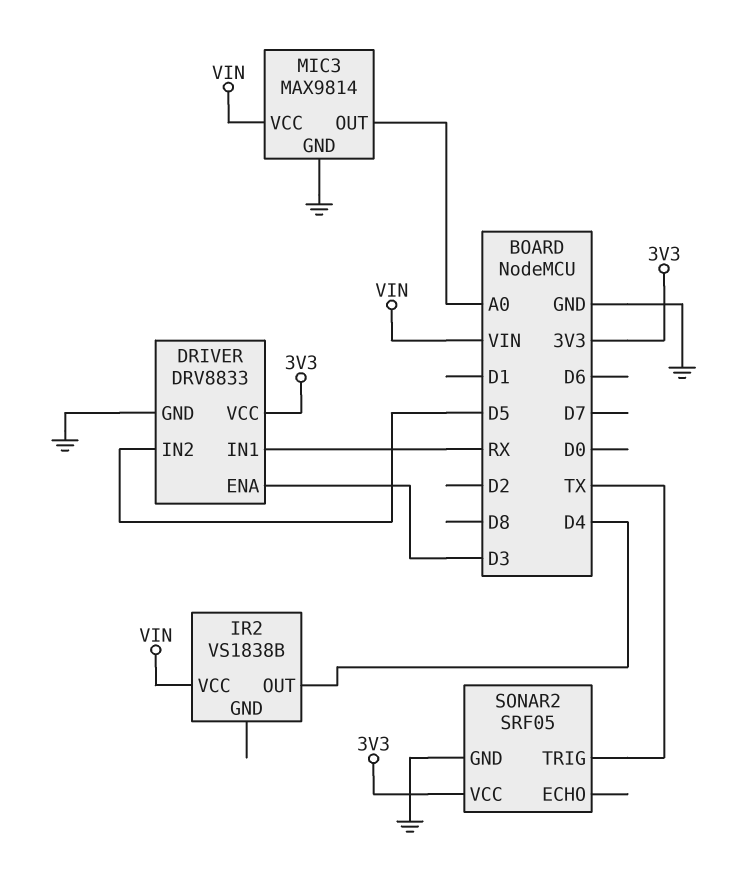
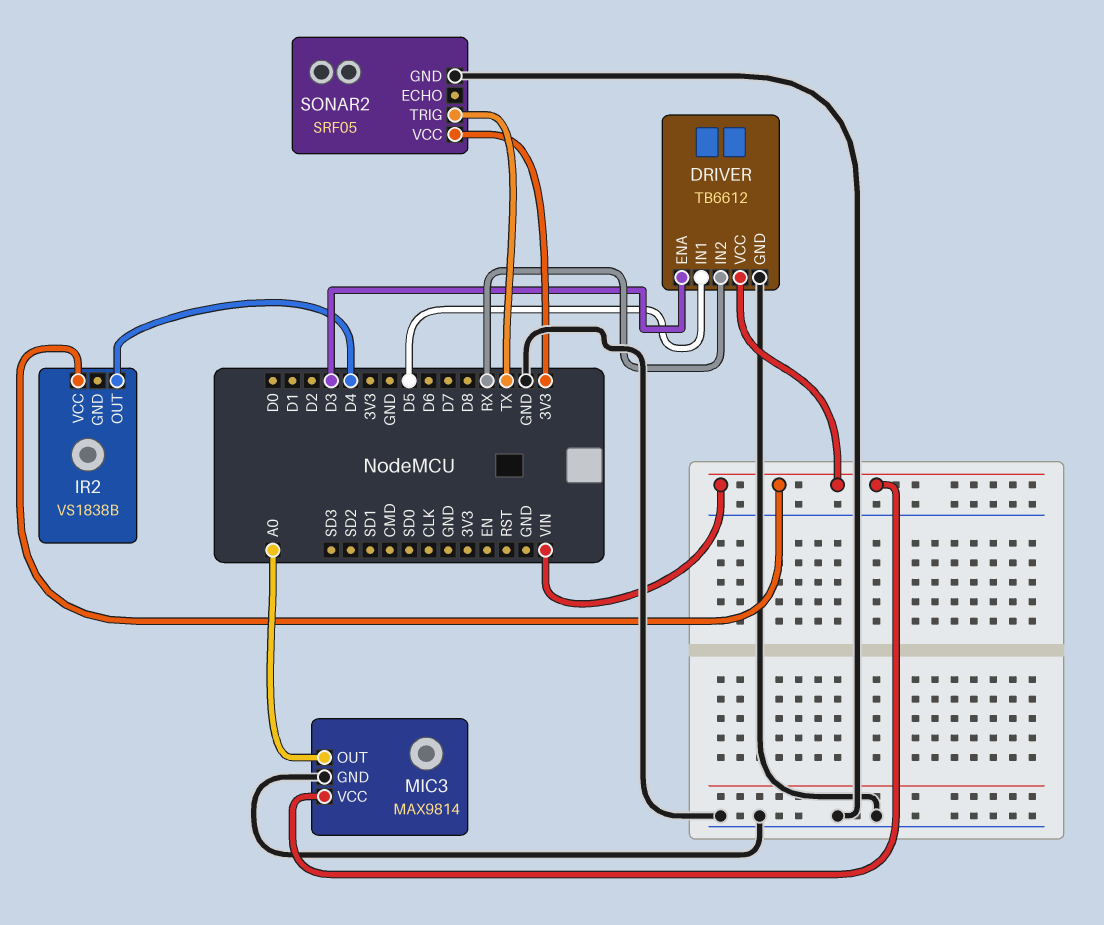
DRIVER: DRV8833 -> TB6612
DRIVER pin IN1: RX -> D5
DRIVER pin IN2: D5 -> RX
DRIVER pin VCC: 3V3 -> VIN

